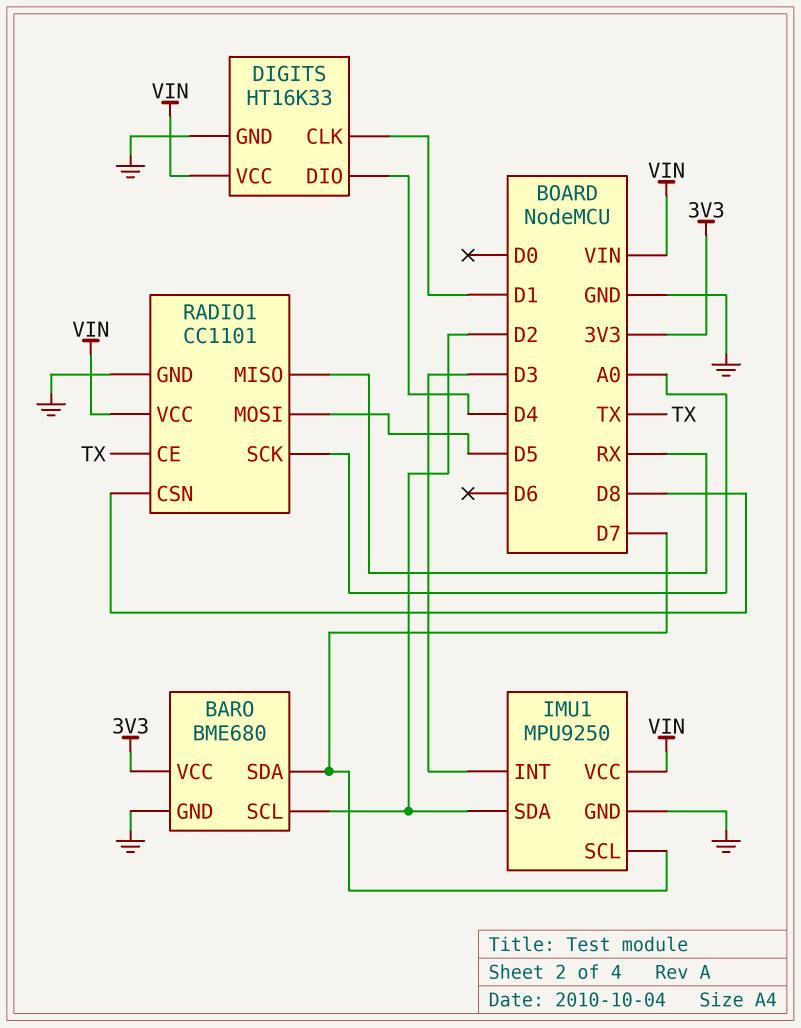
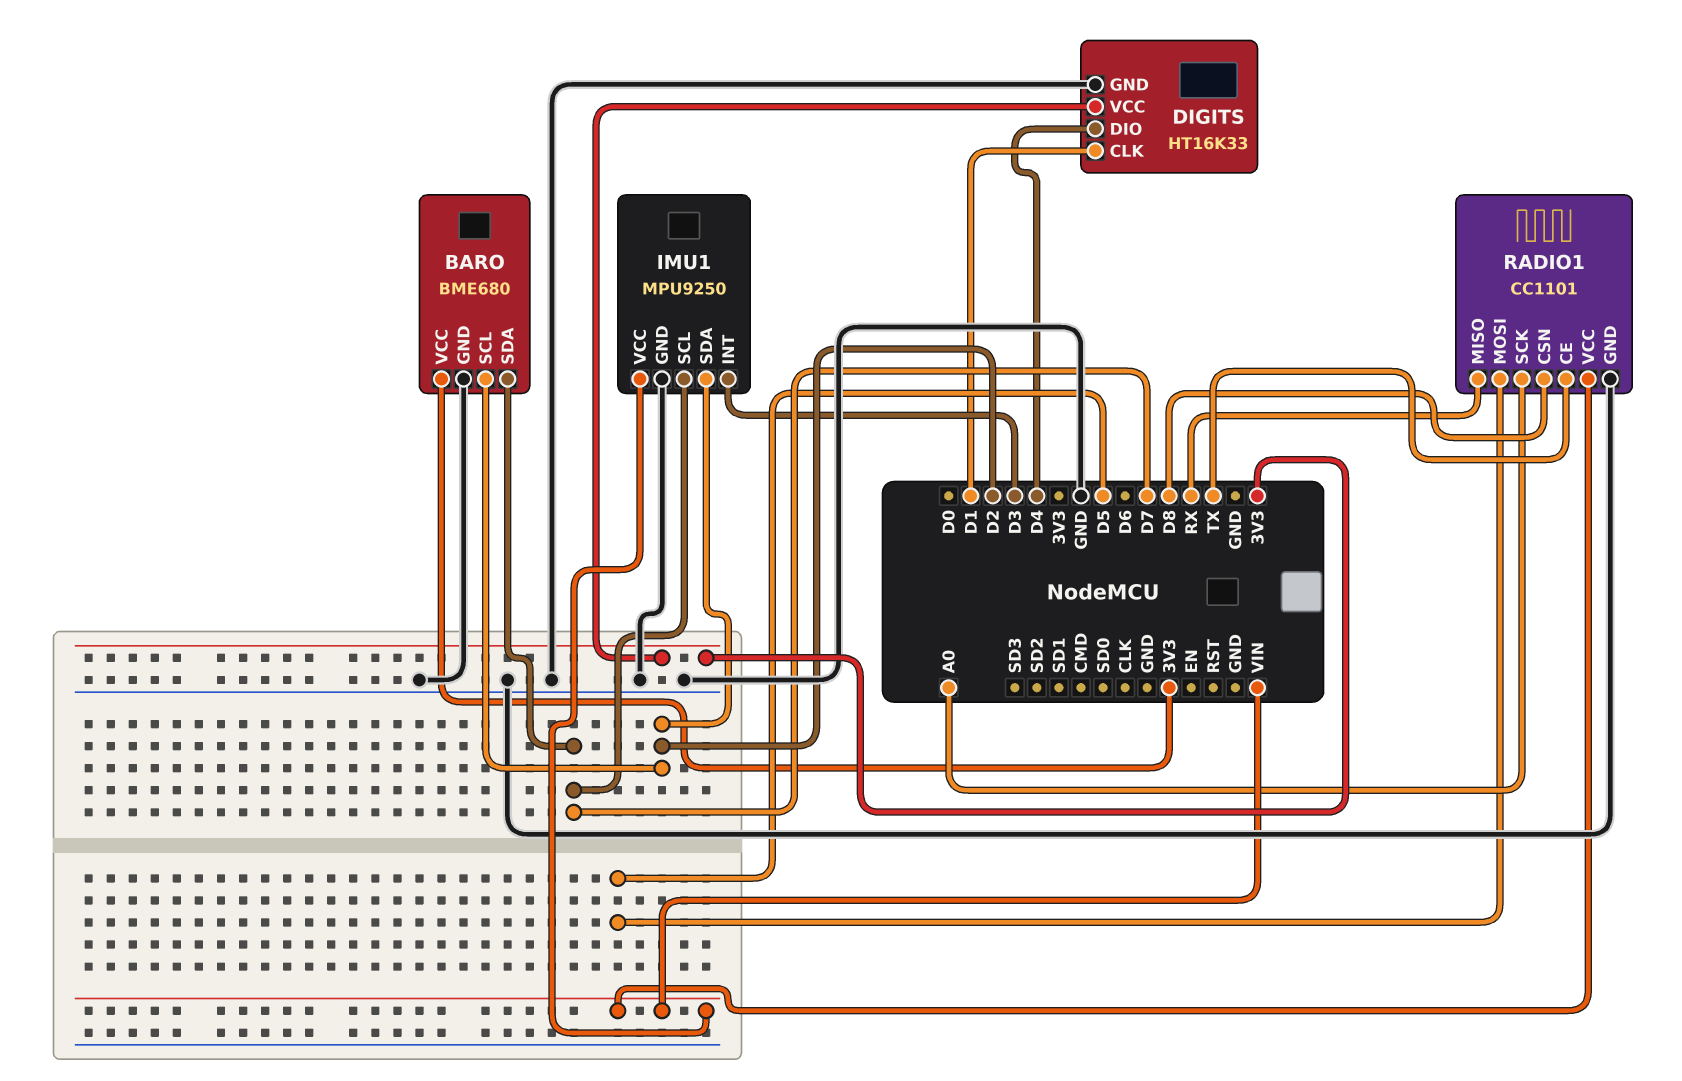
DIGITS pin VCC: VIN -> 3V3

